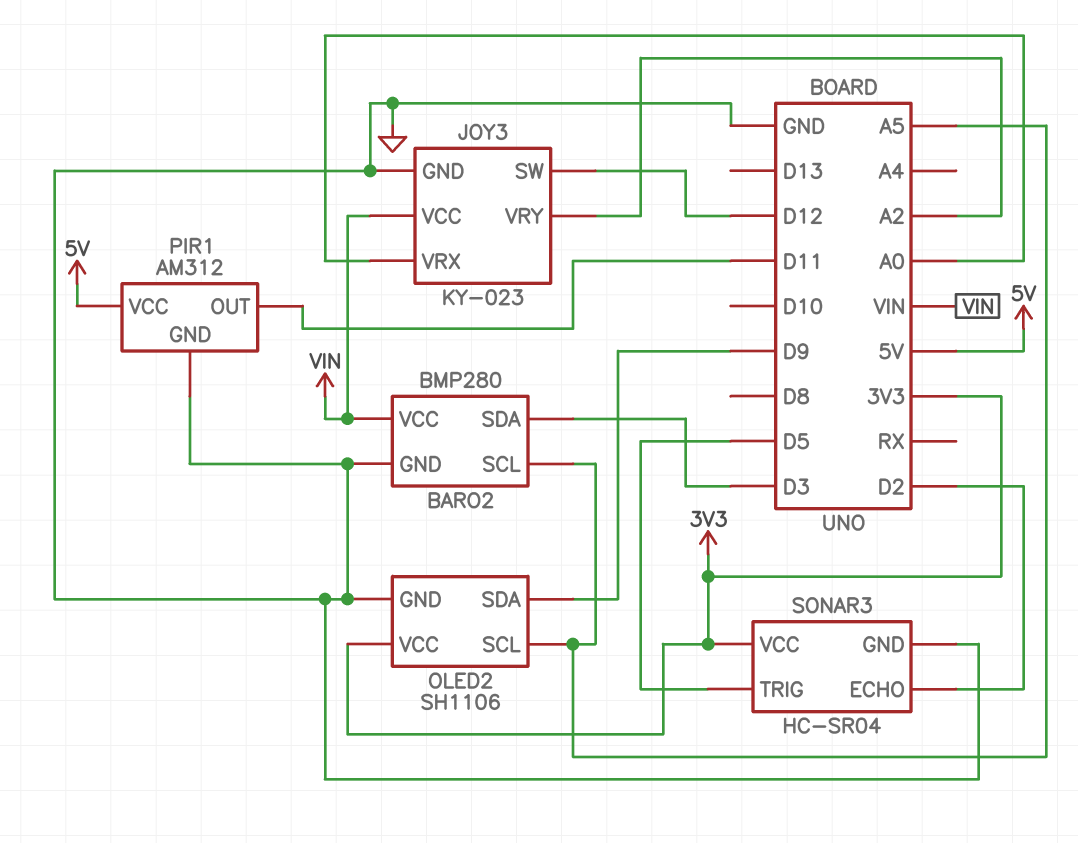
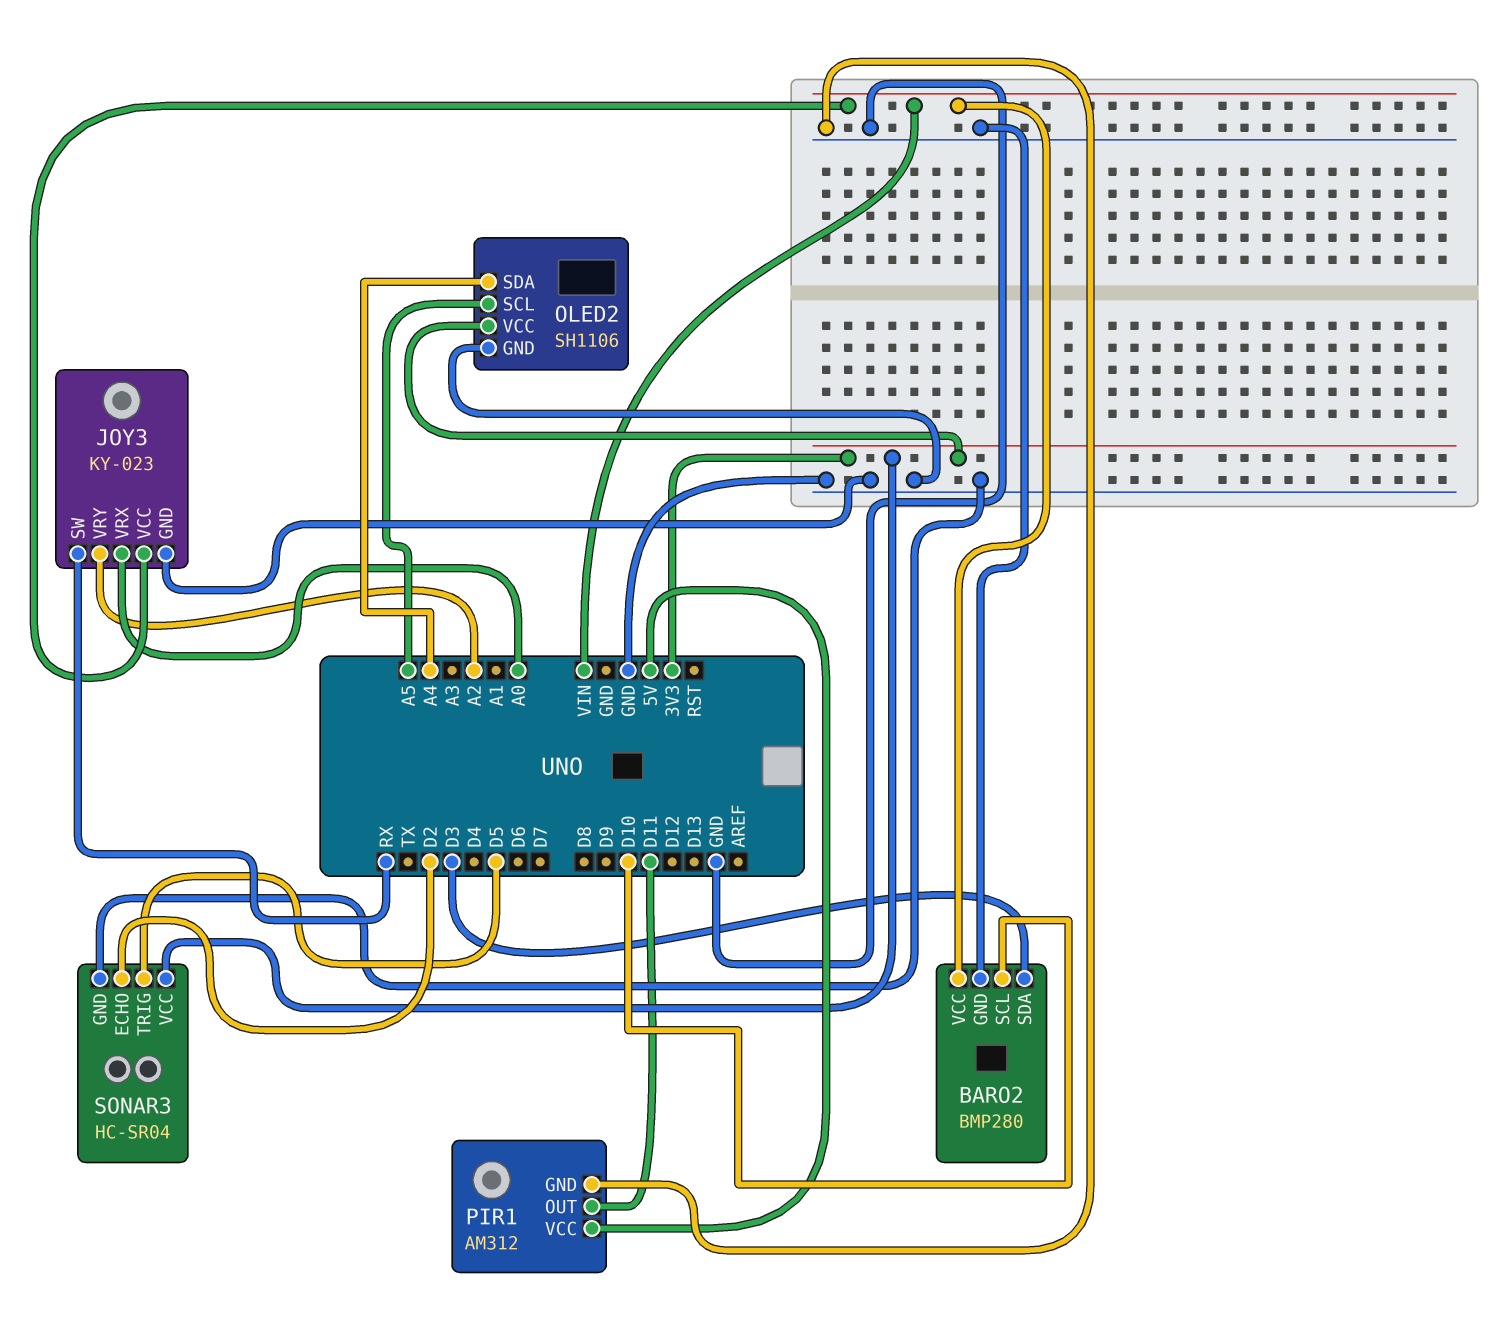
BARO2 pin SCL: A5 -> D10
JOY3 pin SW: D12 -> RX
OLED2 pin SDA: D9 -> A4

